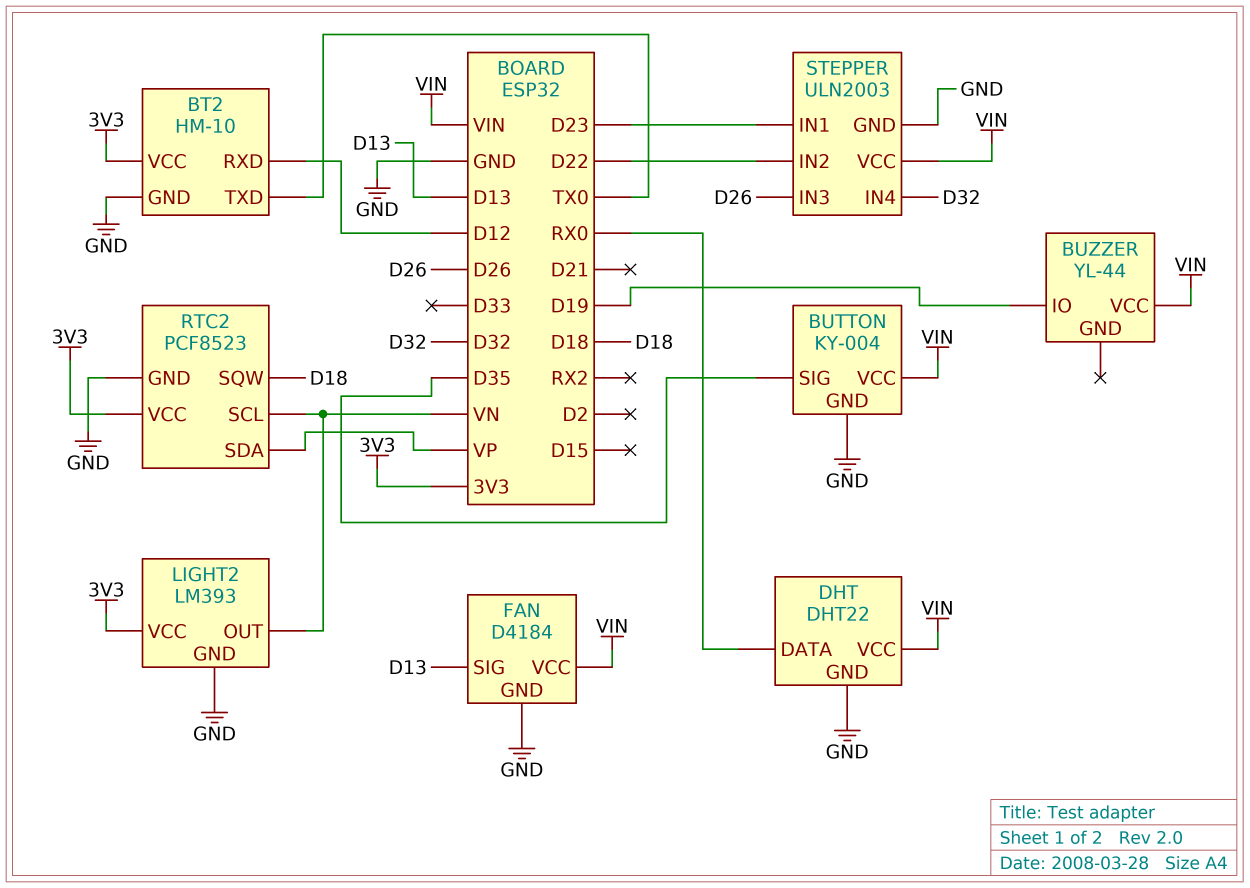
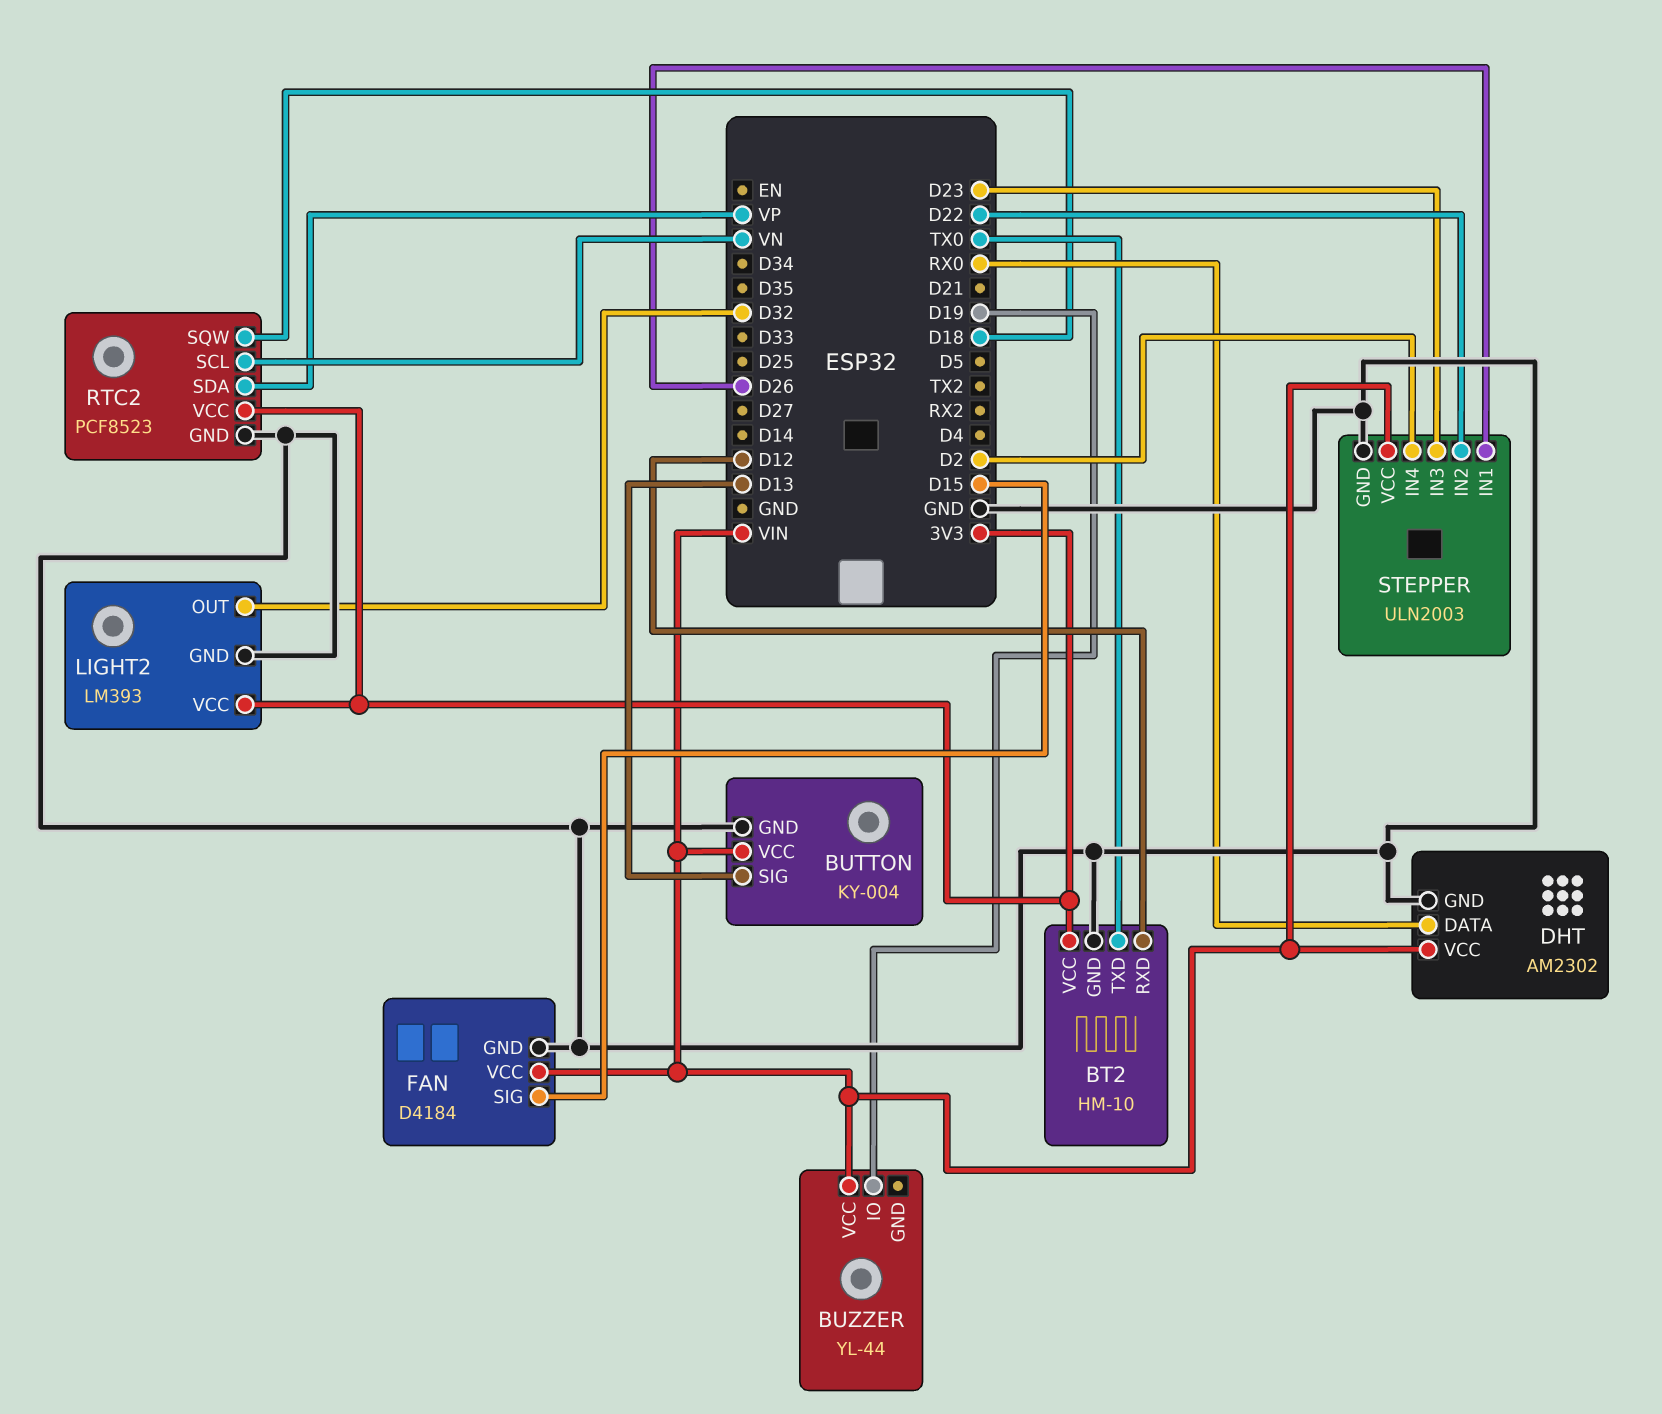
BUTTON pin SIG: D35 -> D13
DHT: DHT22 -> AM2302
FAN pin SIG: D13 -> D15
LIGHT2 pin OUT: VN -> D32
STEPPER pin IN1: D23 -> D26
STEPPER pin IN3: D26 -> D23
STEPPER pin IN4: D32 -> D2

